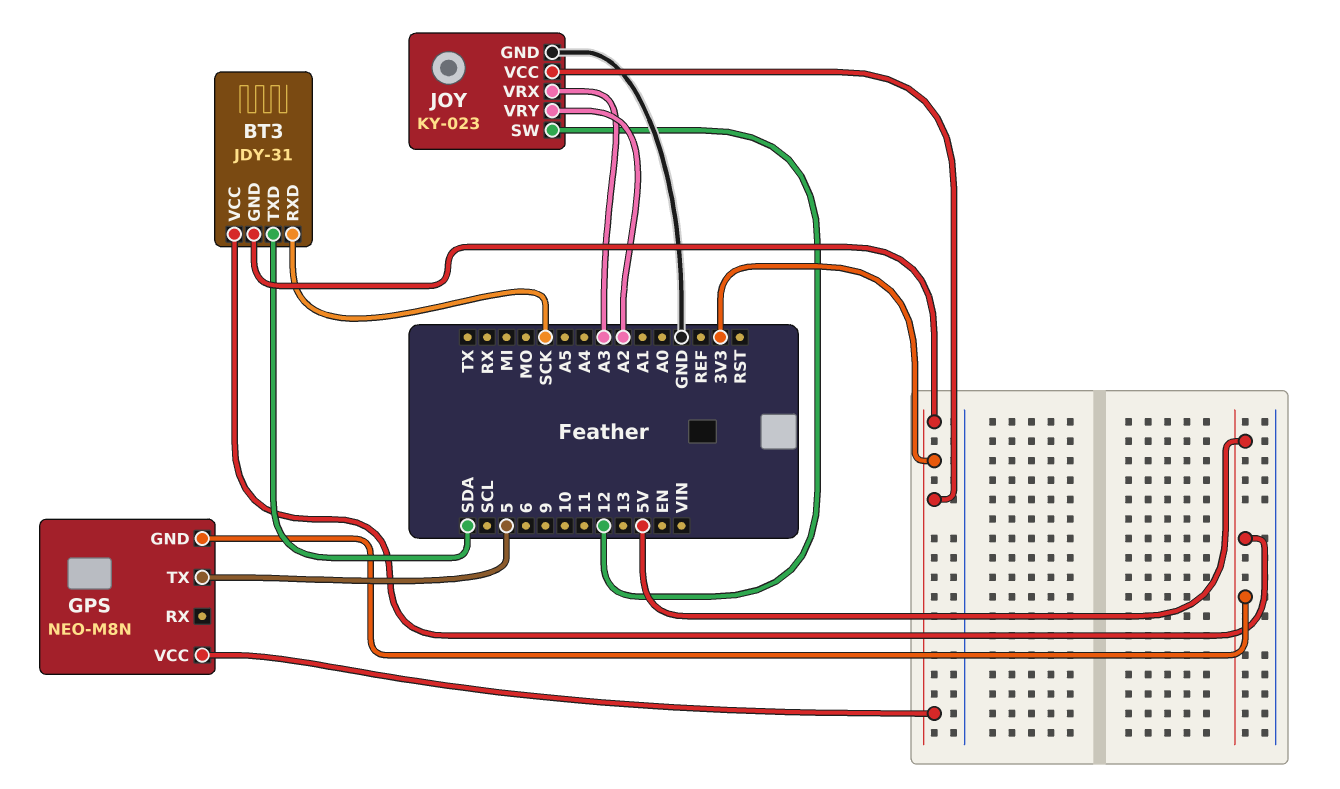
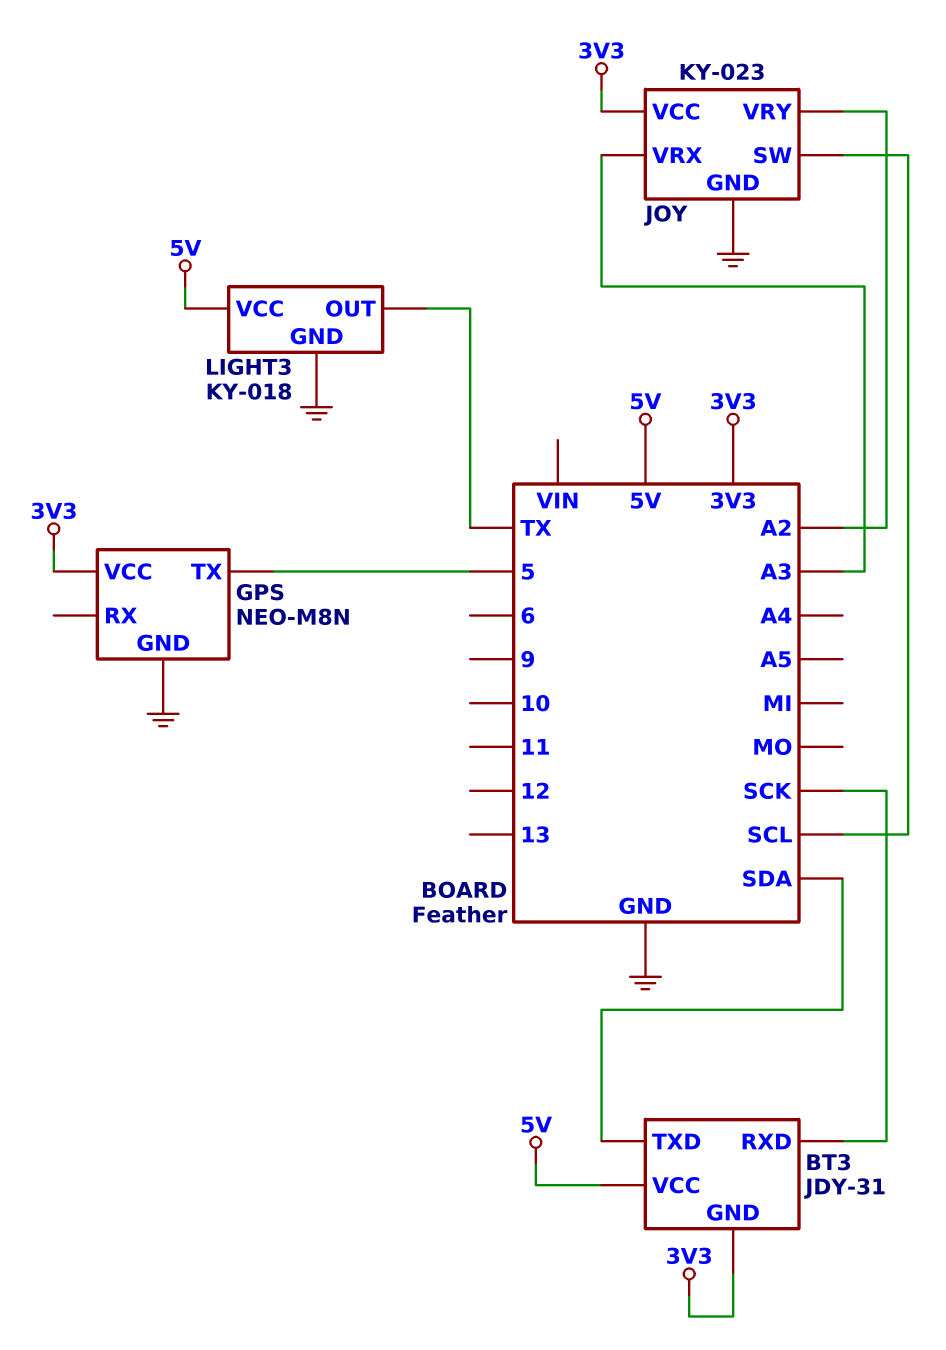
GPS pin GND: 5V -> GND
JOY pin SW: 12 -> SCL
LIGHT3: none -> KY-018
LIGHT3 pin GND: none -> GND
LIGHT3 pin OUT: none -> TX
LIGHT3 pin VCC: none -> 5V

